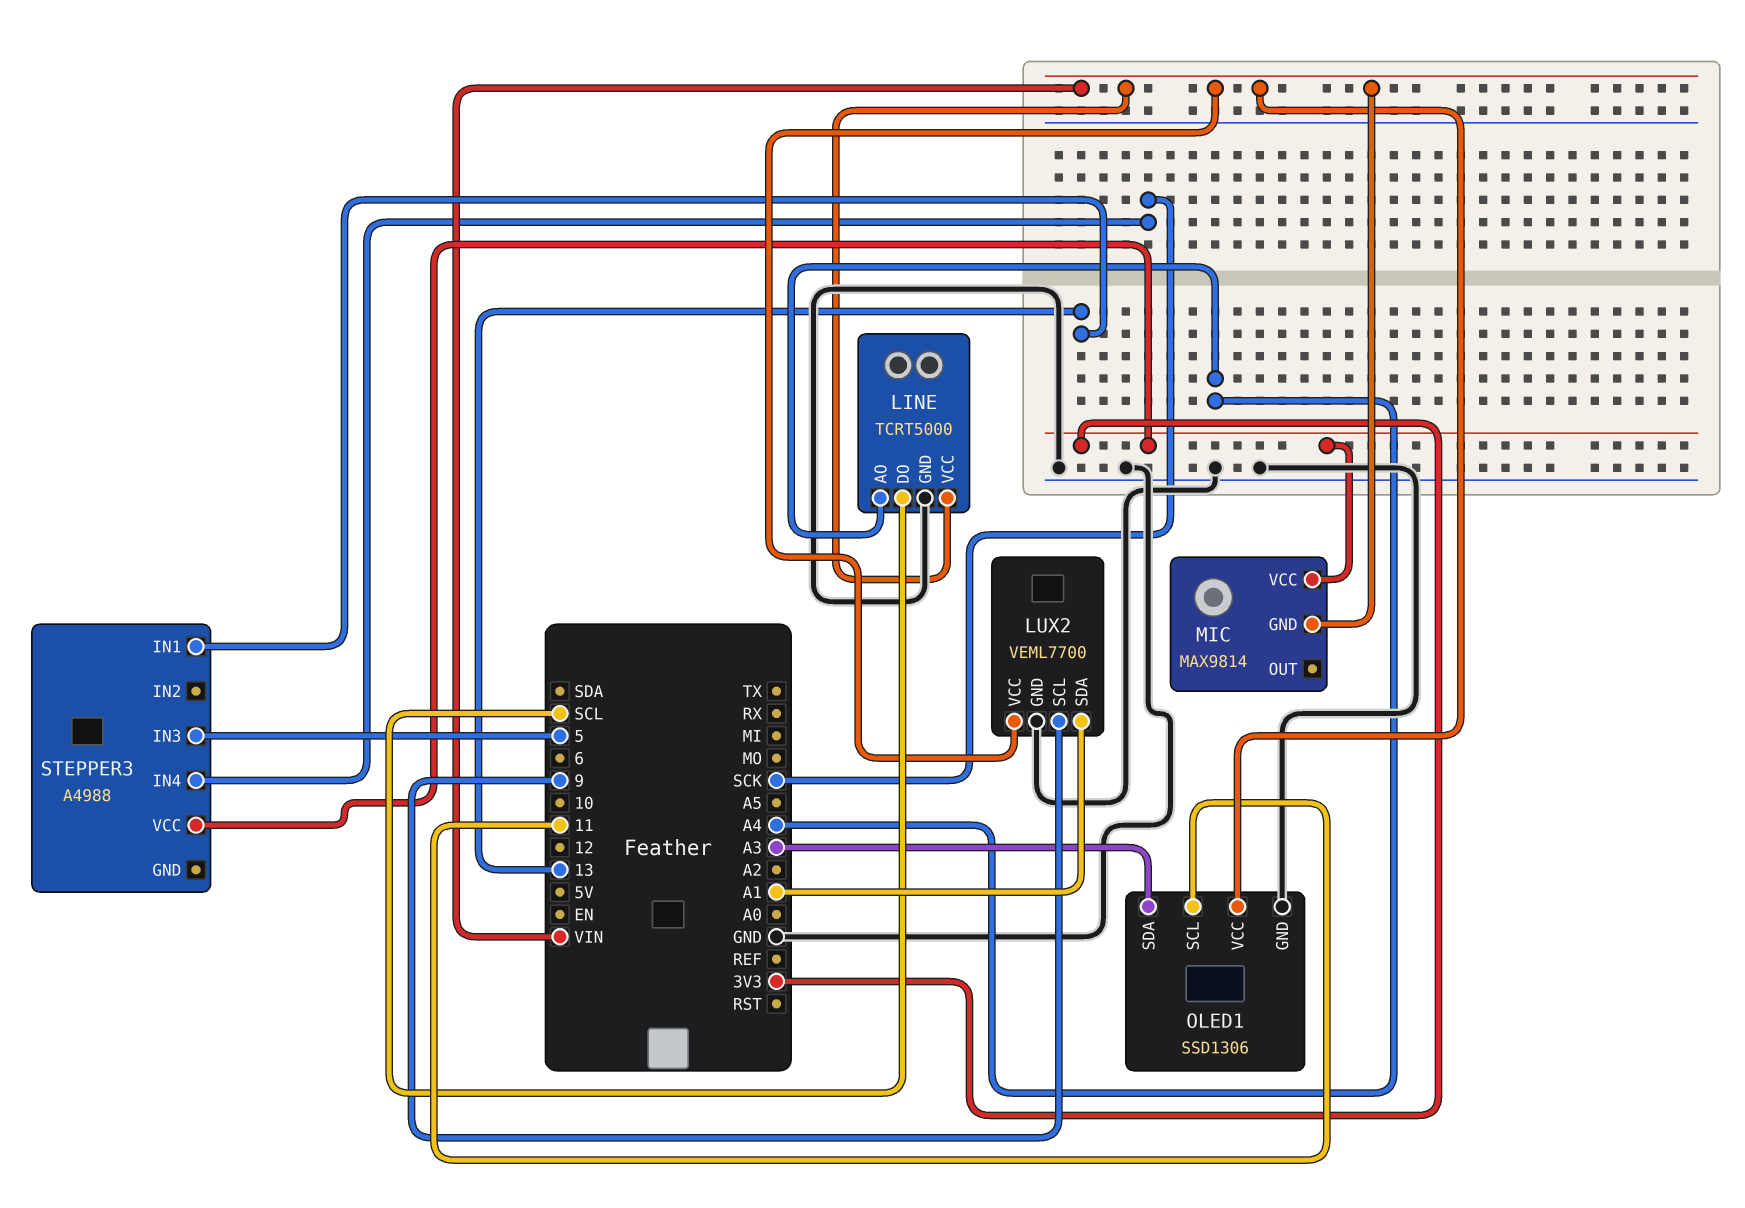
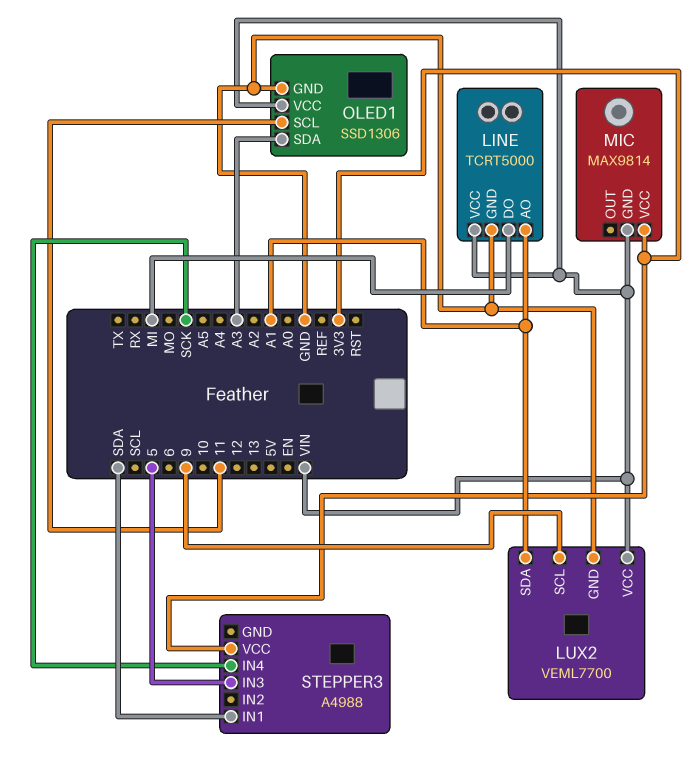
LINE pin AO: A4 -> A1
LINE pin DO: SCL -> MI
STEPPER3 pin IN1: 13 -> SDA

